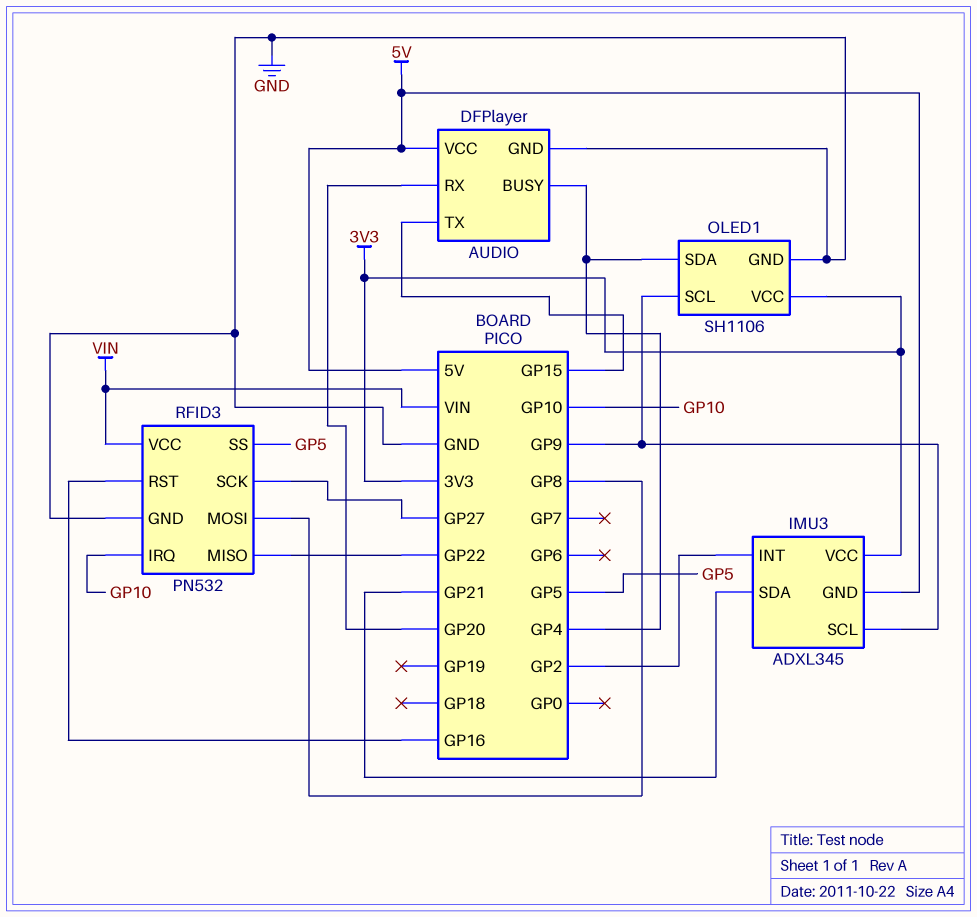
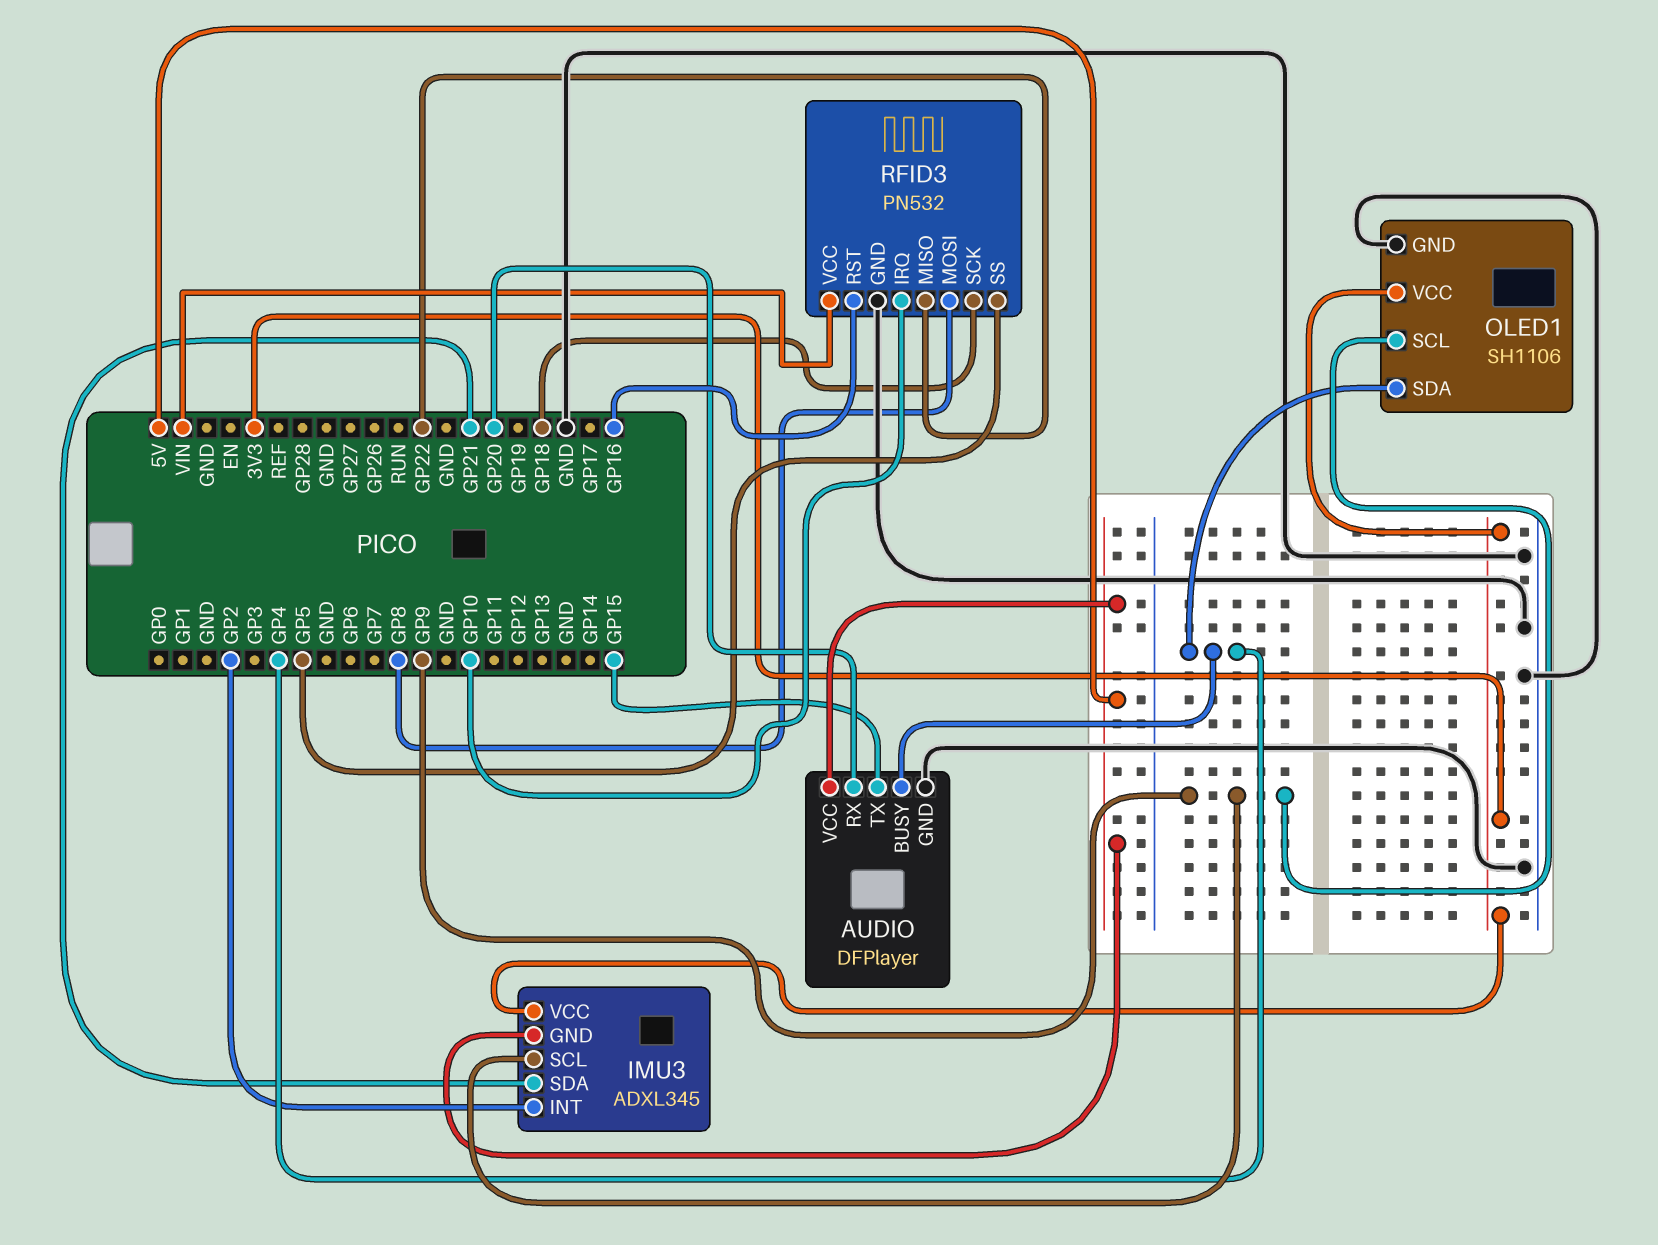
RFID3 pin SCK: GP27 -> GP18

